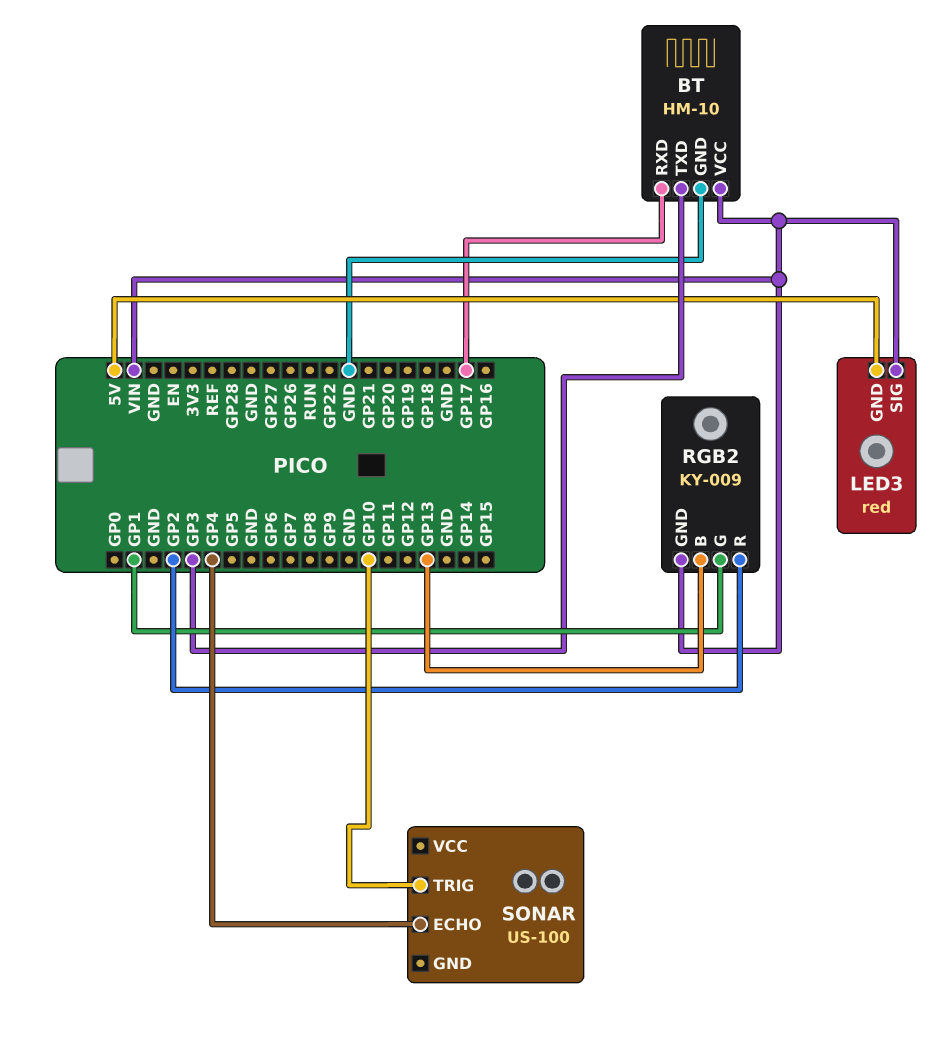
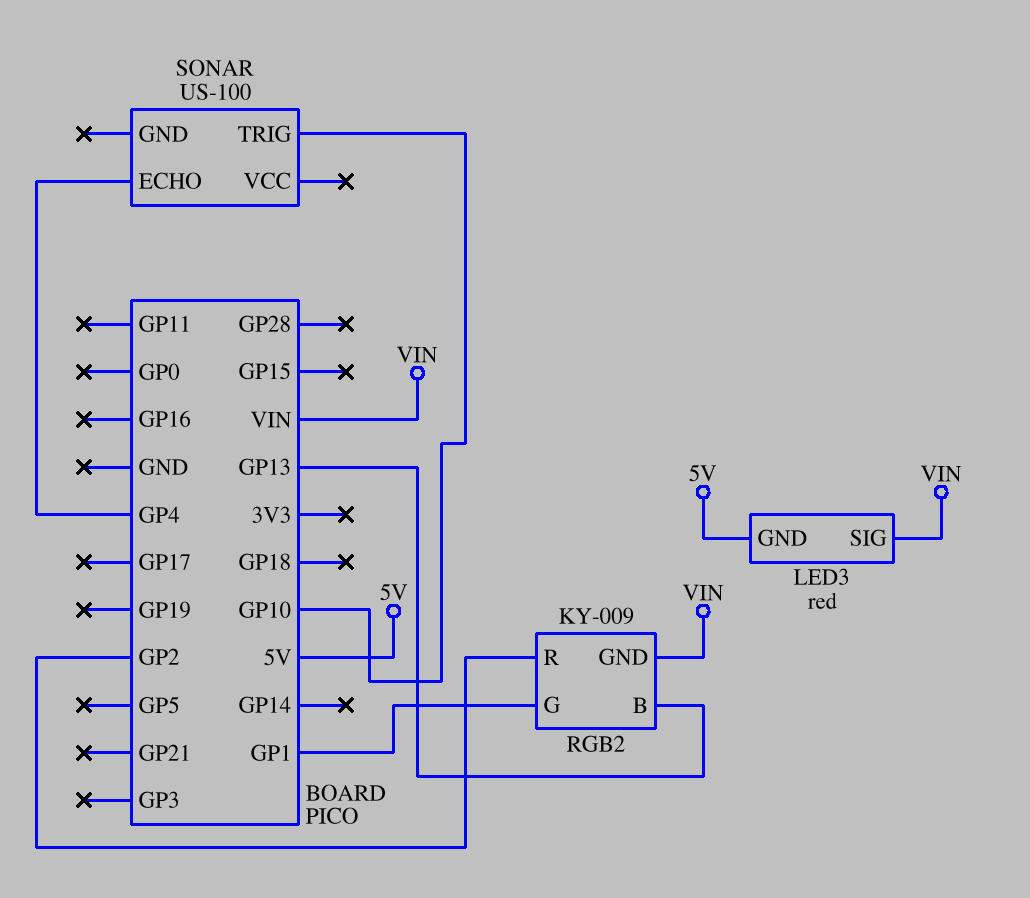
BT: HM-10 -> none
BT pin GND: GND -> none
BT pin RXD: GP17 -> none
BT pin TXD: GP3 -> none
BT pin VCC: VIN -> none

